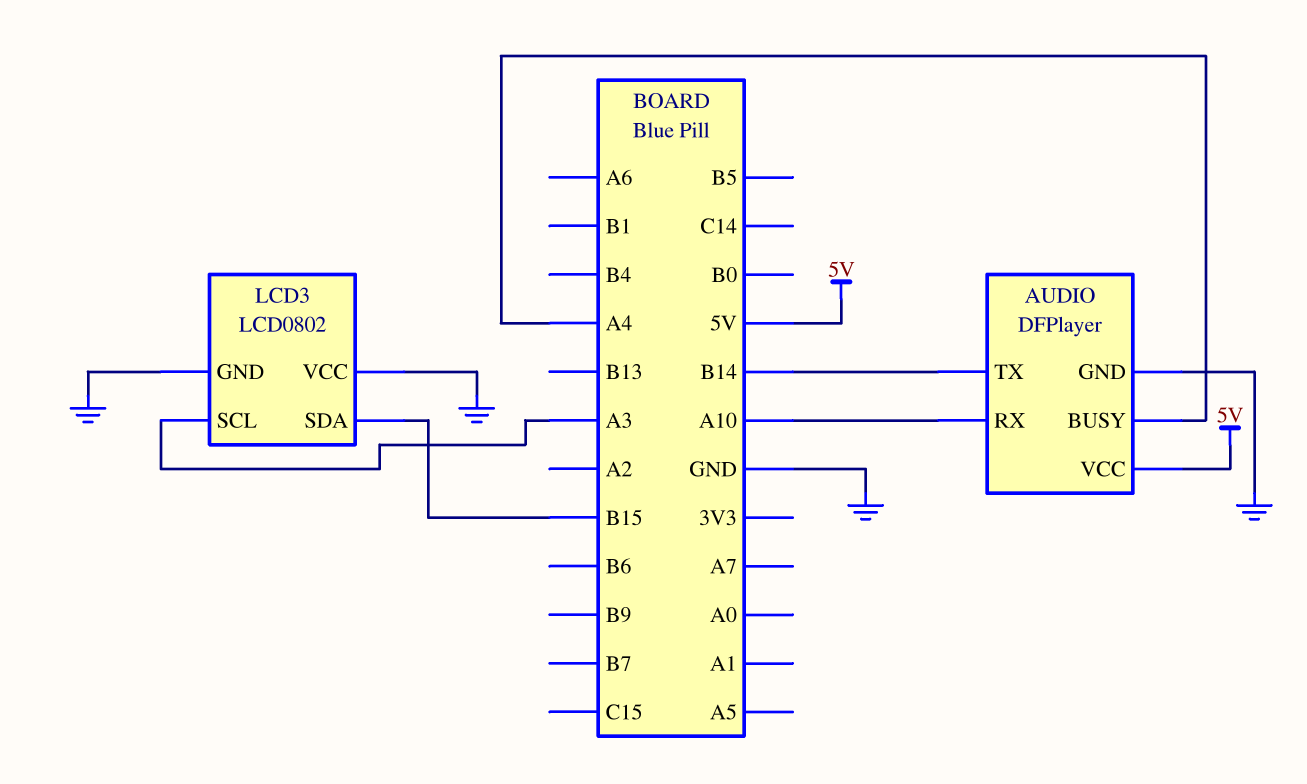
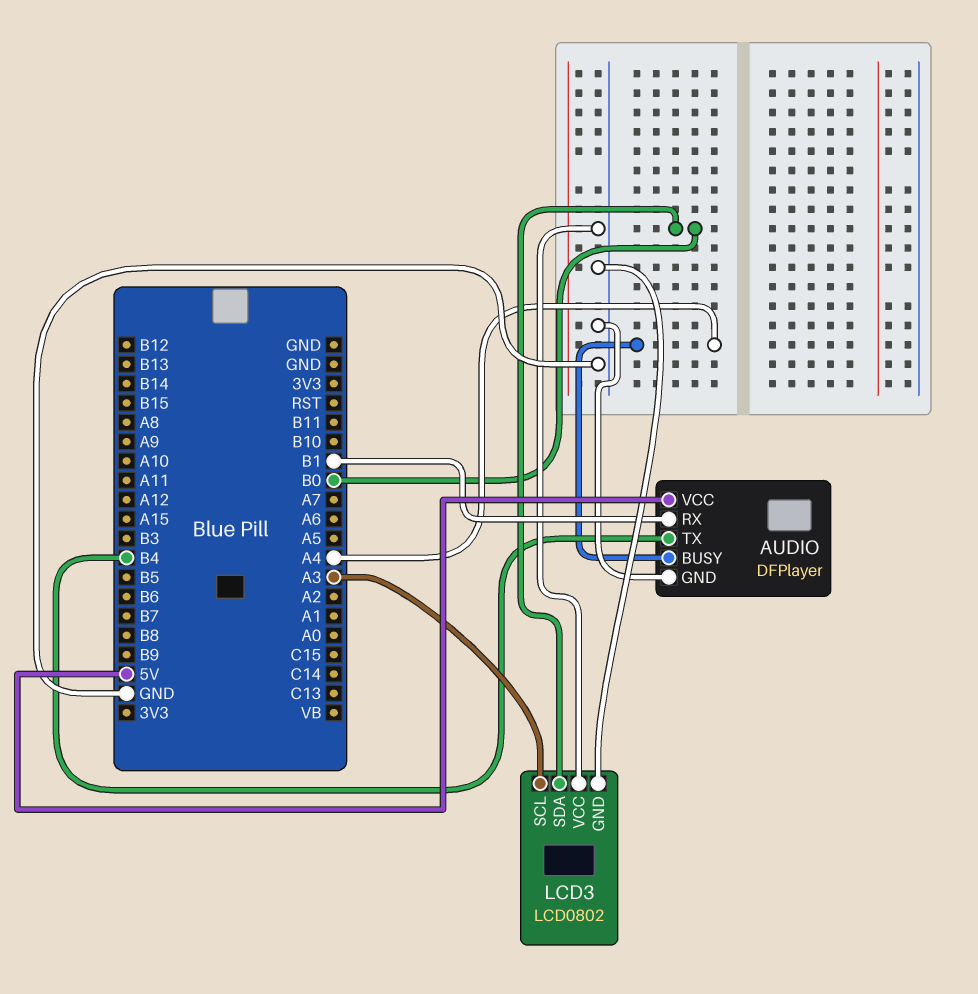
AUDIO pin RX: A10 -> B1
AUDIO pin TX: B14 -> B4
LCD3 pin SDA: B15 -> B0

